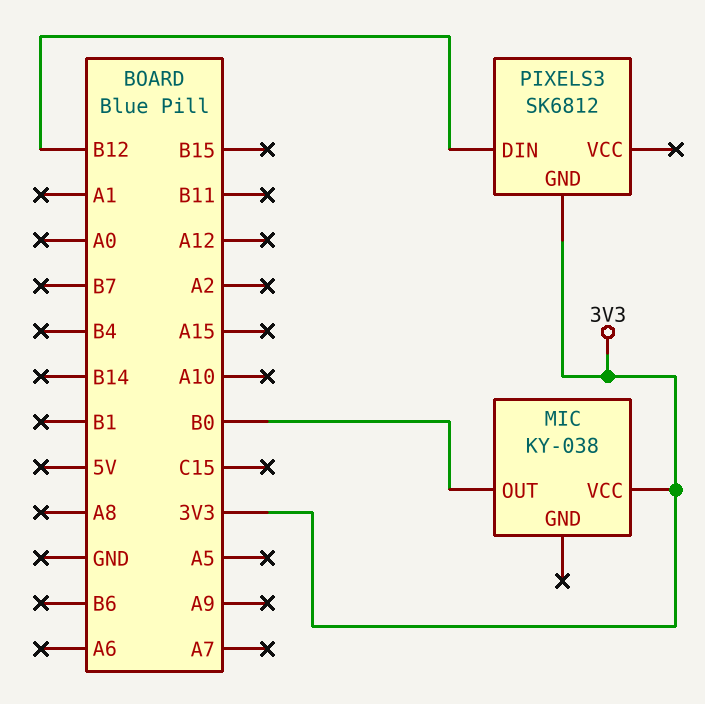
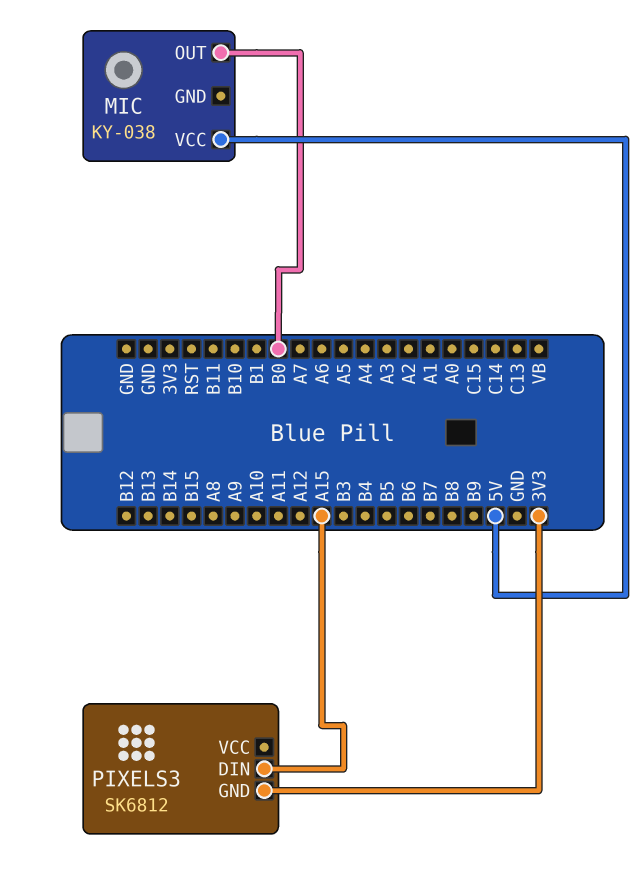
MIC pin VCC: 3V3 -> 5V
PIXELS3 pin DIN: B12 -> A15

